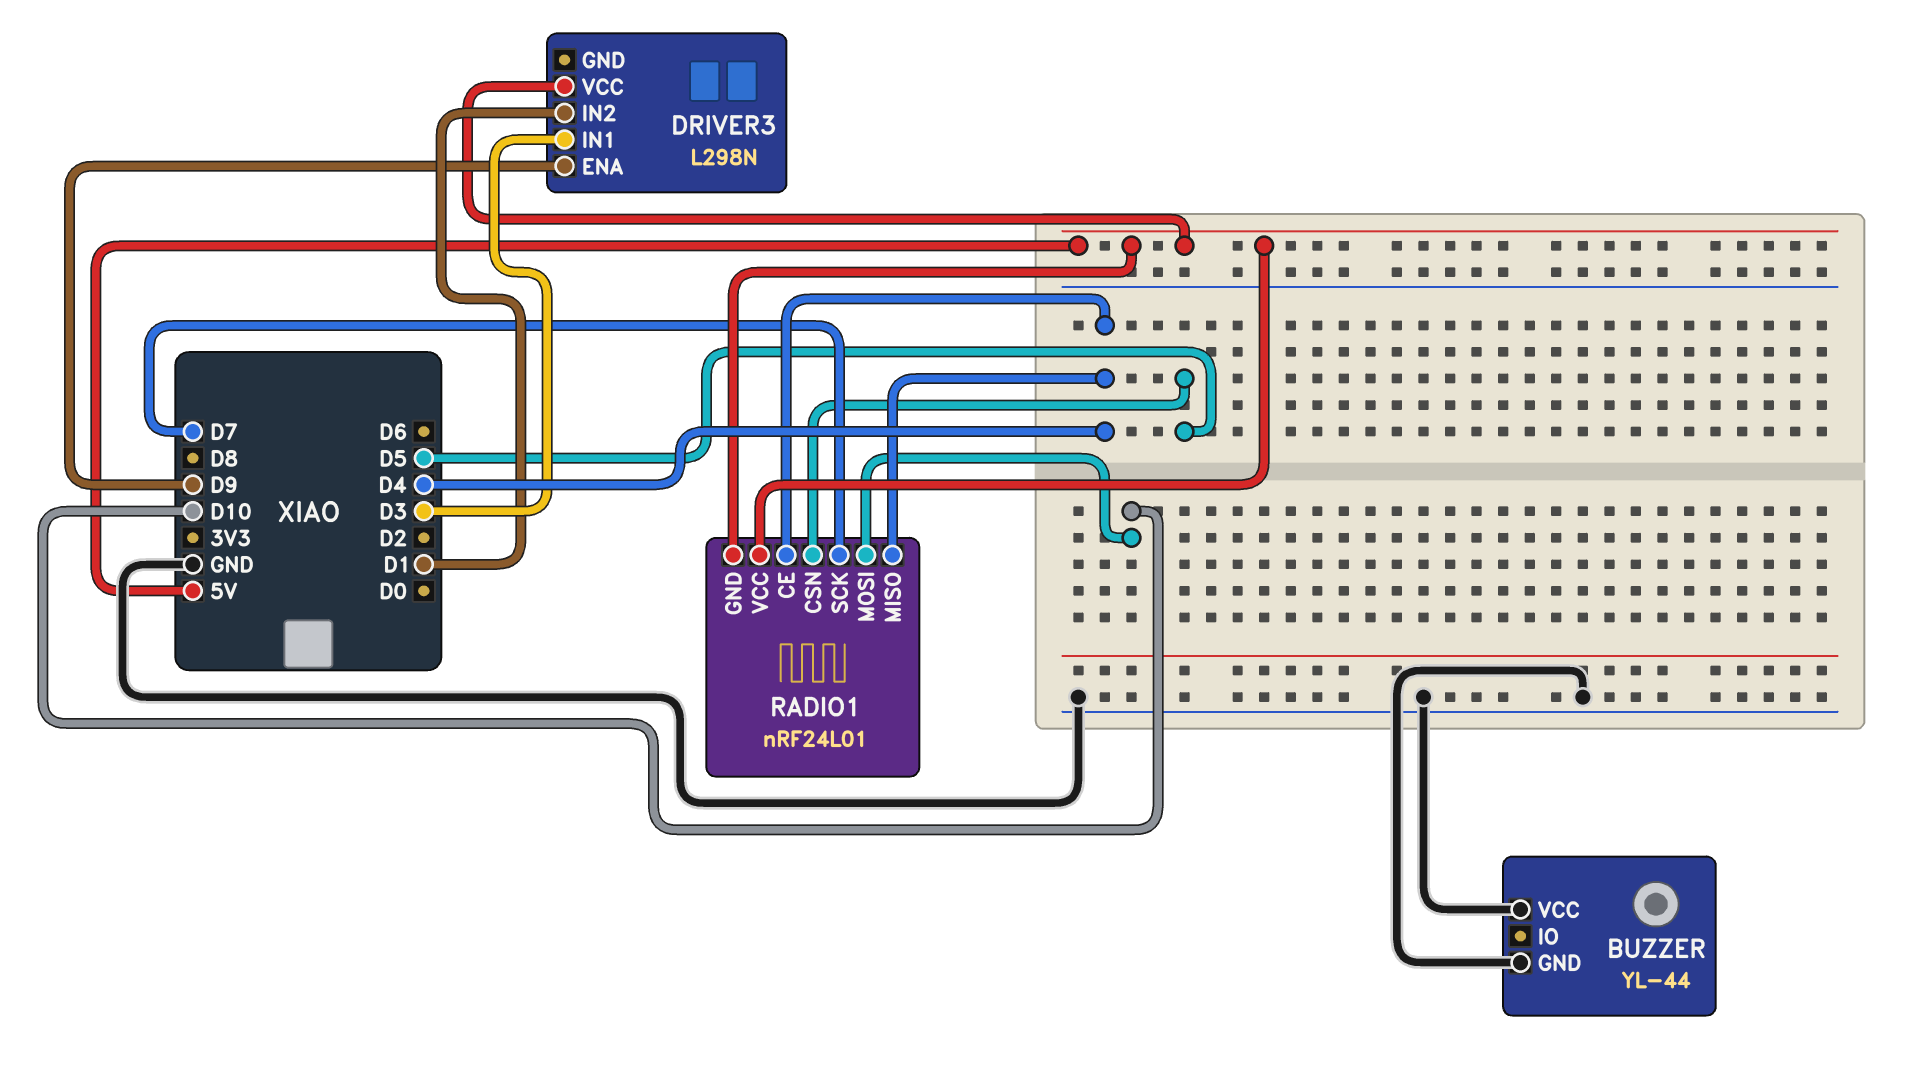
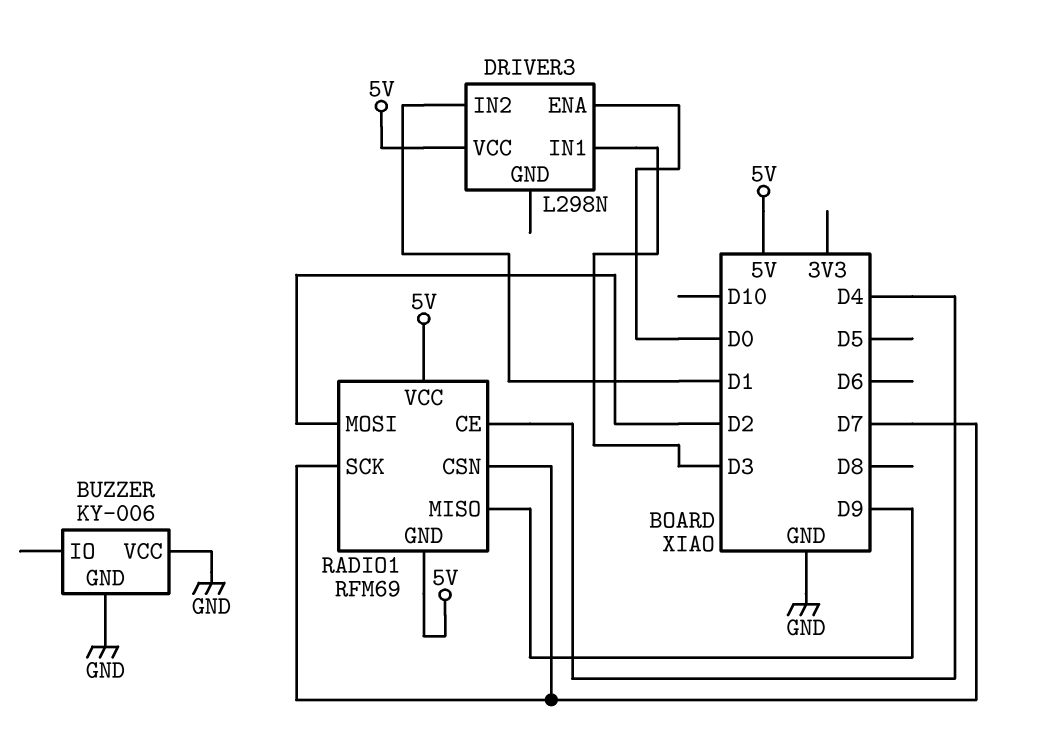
BUZZER: YL-44 -> KY-006
DRIVER3 pin ENA: D9 -> D0
RADIO1: nRF24L01 -> RFM69
RADIO1 pin CSN: D5 -> D7
RADIO1 pin MISO: D4 -> D9
RADIO1 pin MOSI: D10 -> D2

